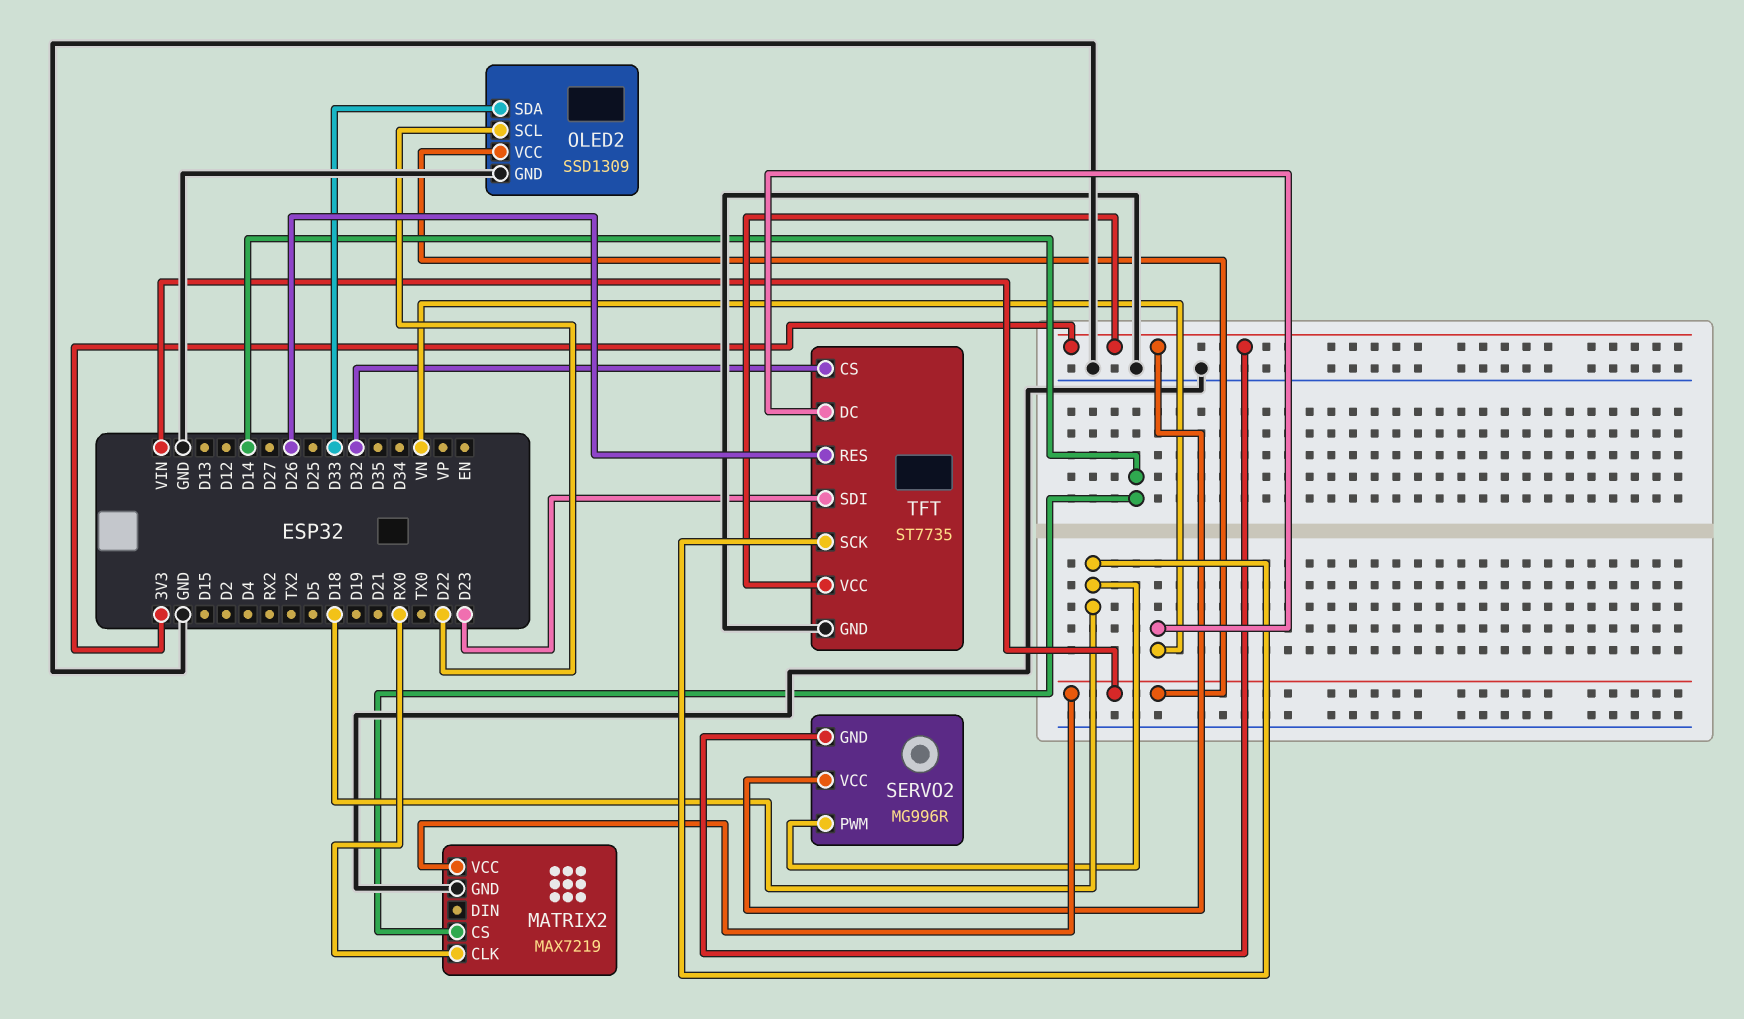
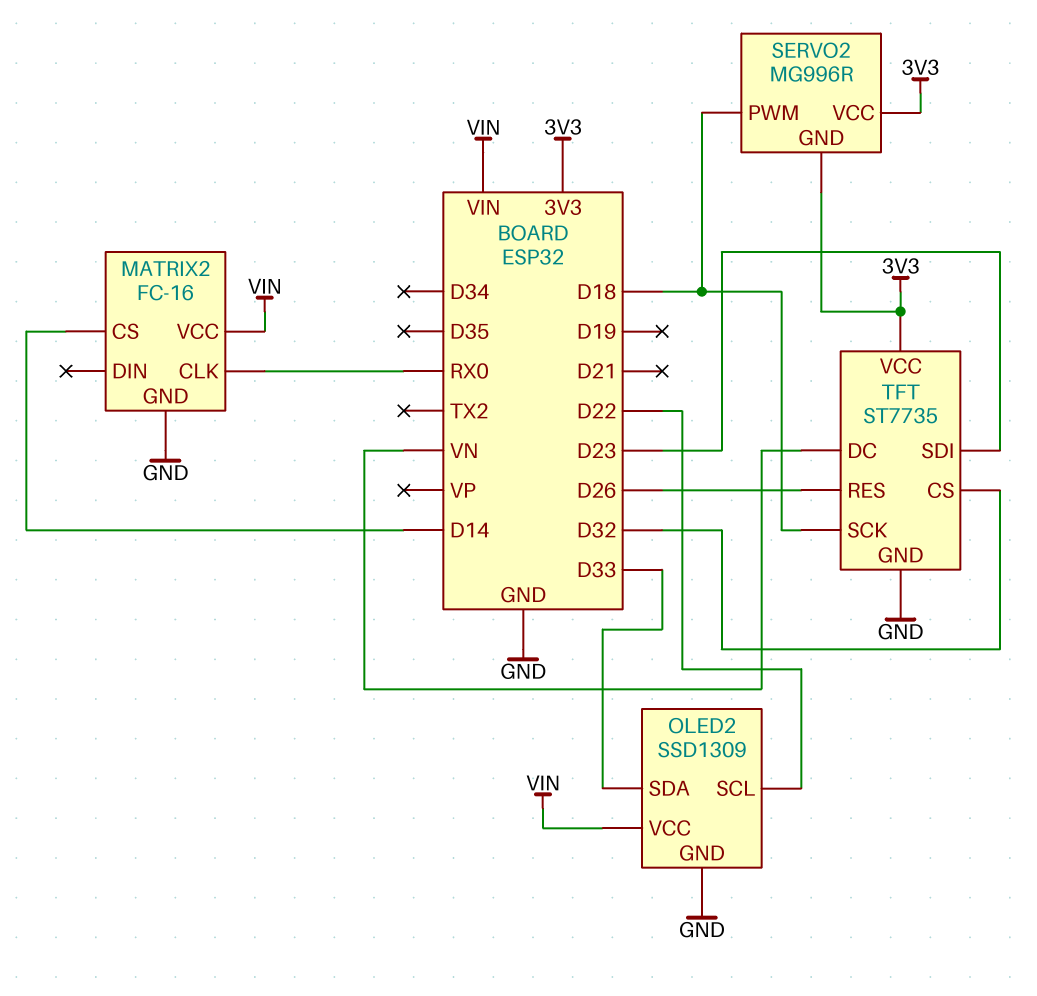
MATRIX2: MAX7219 -> FC-16

